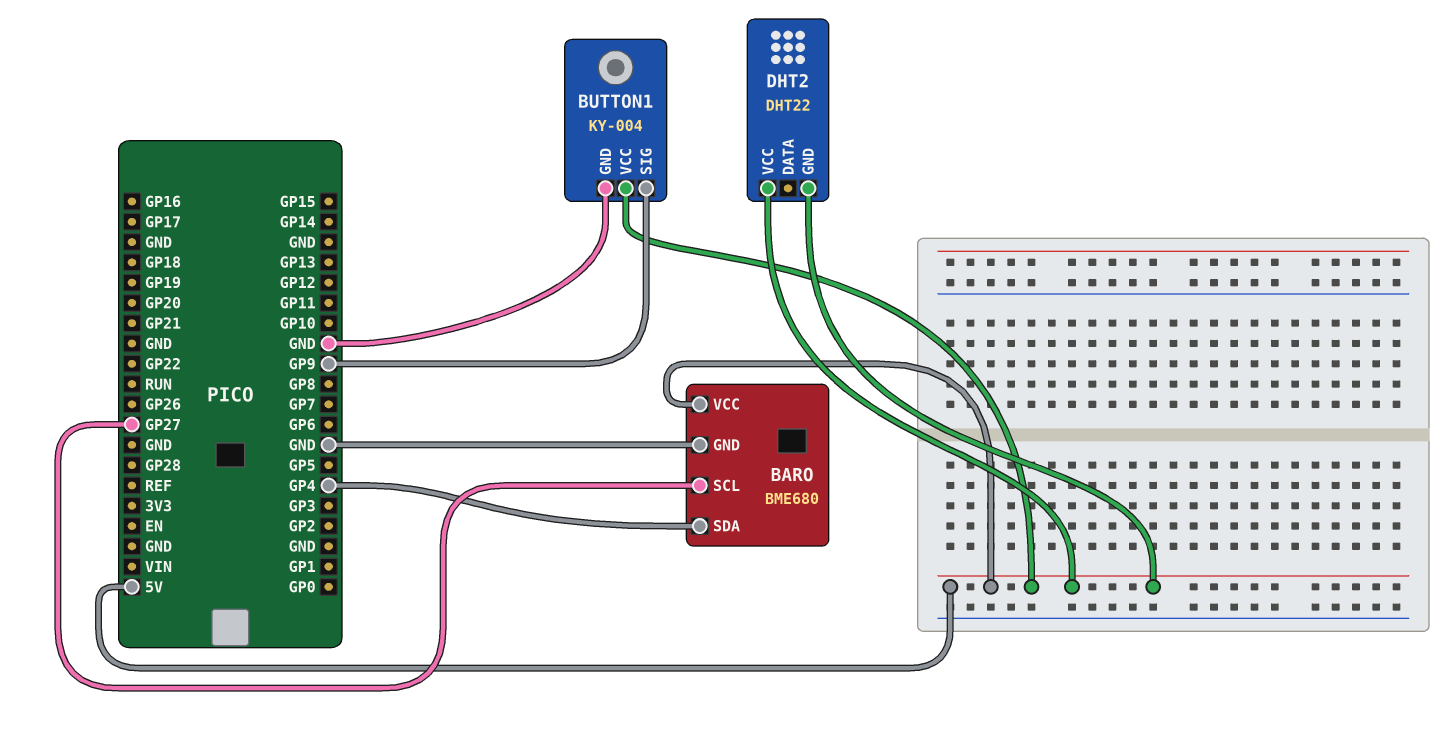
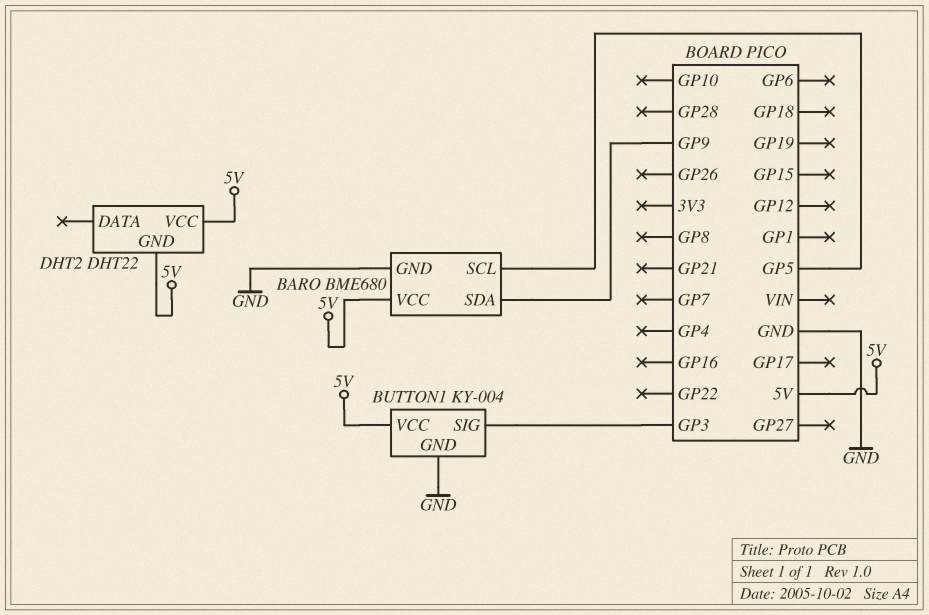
BARO pin SCL: GP27 -> GP5
BARO pin SDA: GP4 -> GP9
BUTTON1 pin SIG: GP9 -> GP3

